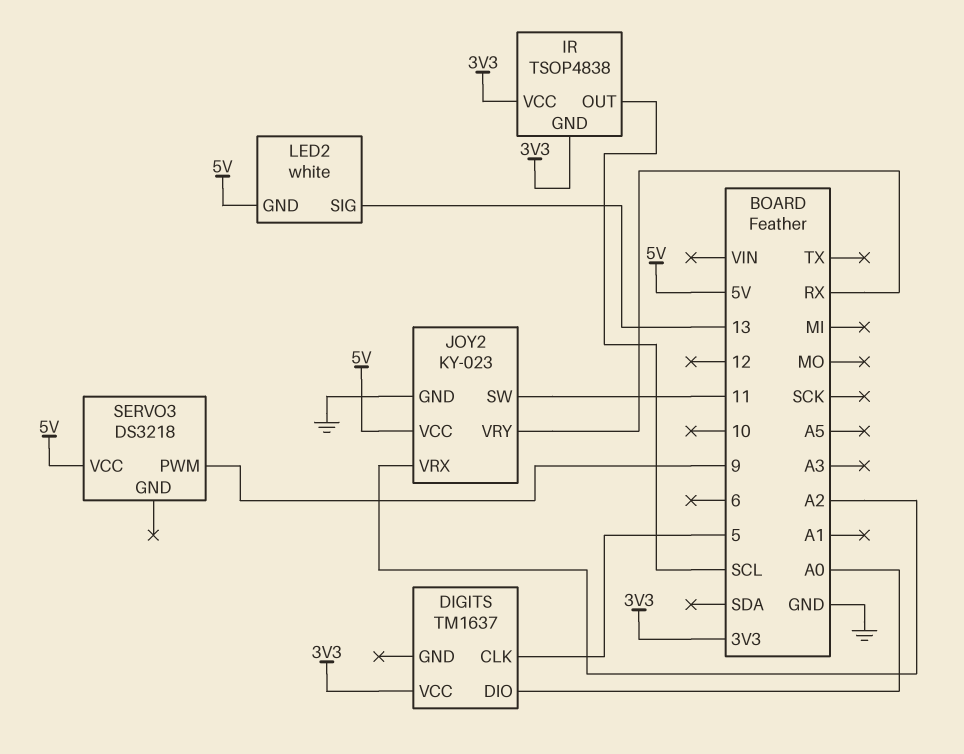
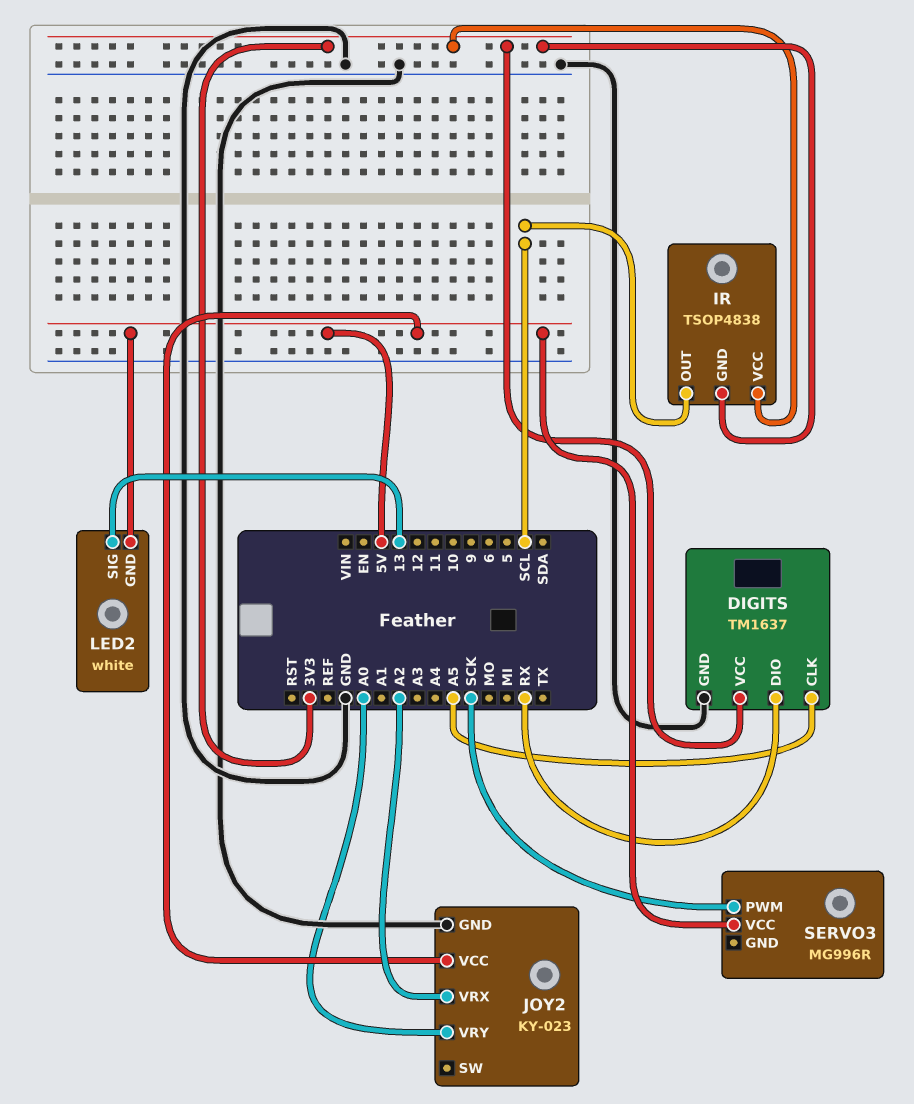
DIGITS pin CLK: 5 -> A5
DIGITS pin DIO: A0 -> RX
DIGITS pin GND: none -> GND
JOY2 pin SW: 11 -> none
JOY2 pin VRY: RX -> A0
SERVO3: DS3218 -> MG996R
SERVO3 pin PWM: 9 -> SCK

